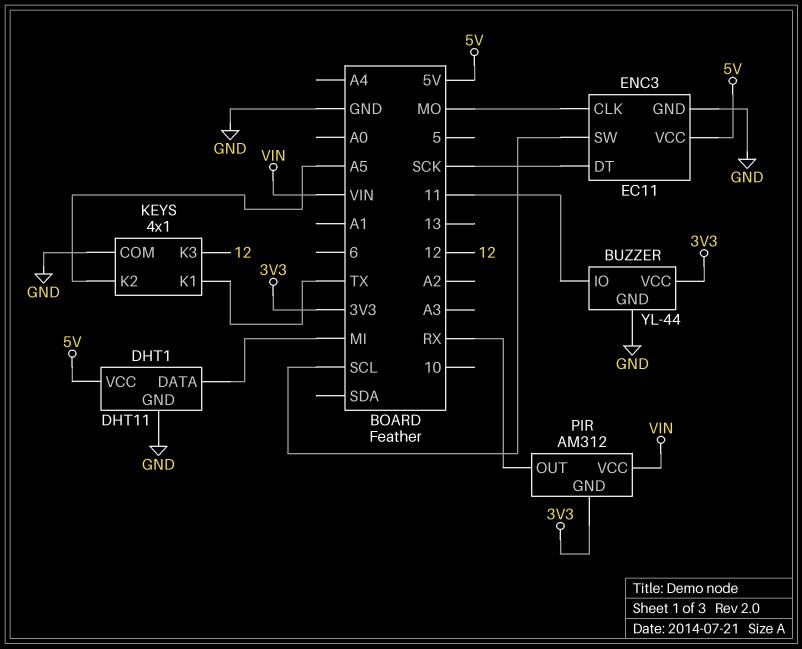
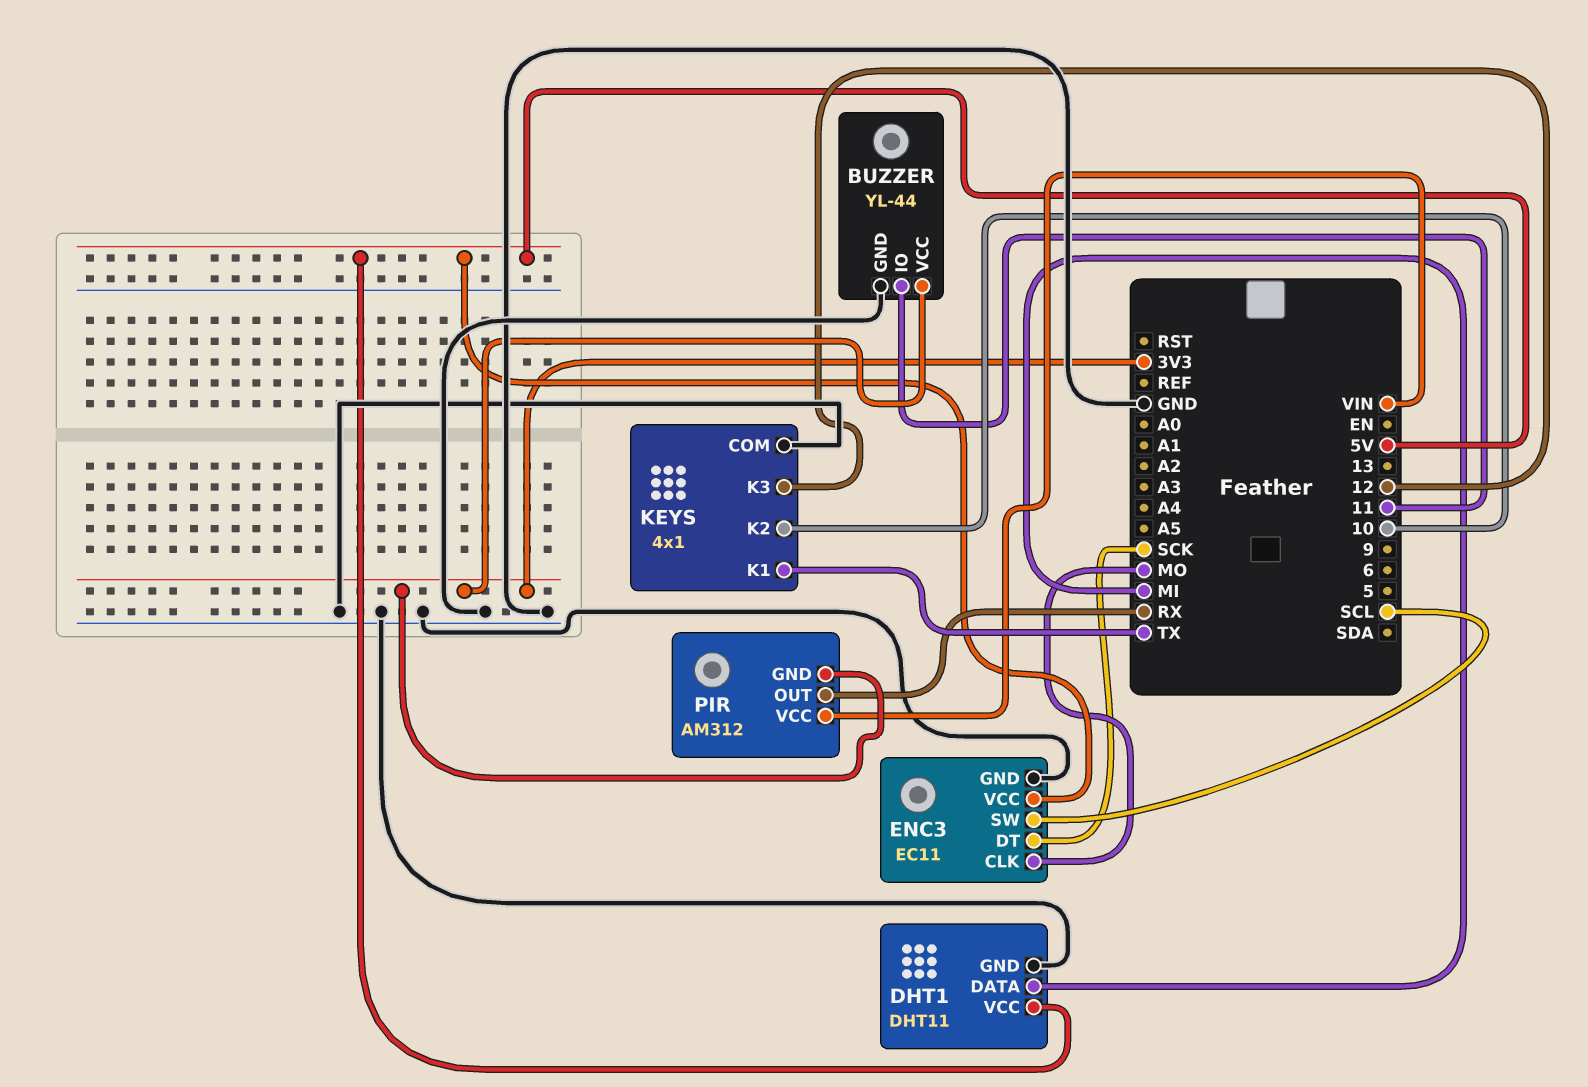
KEYS pin K2: A5 -> 10

